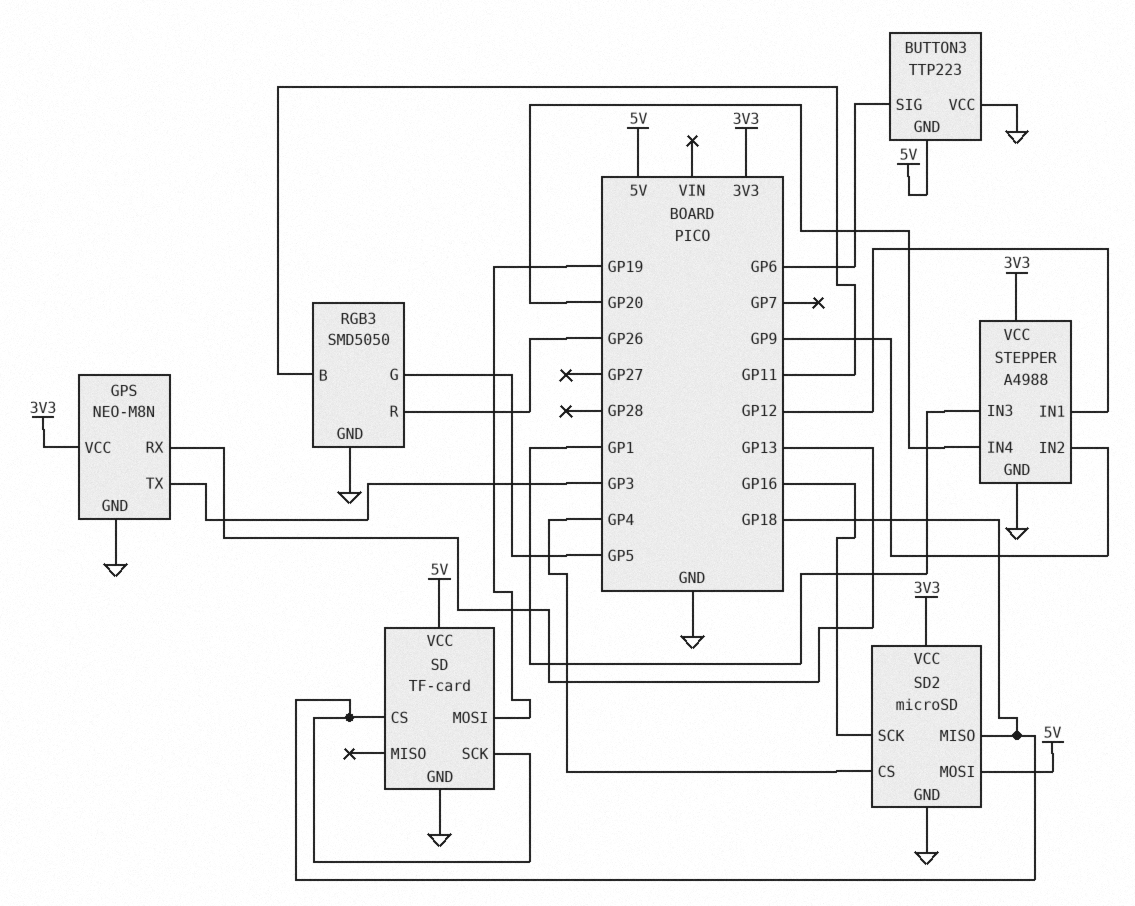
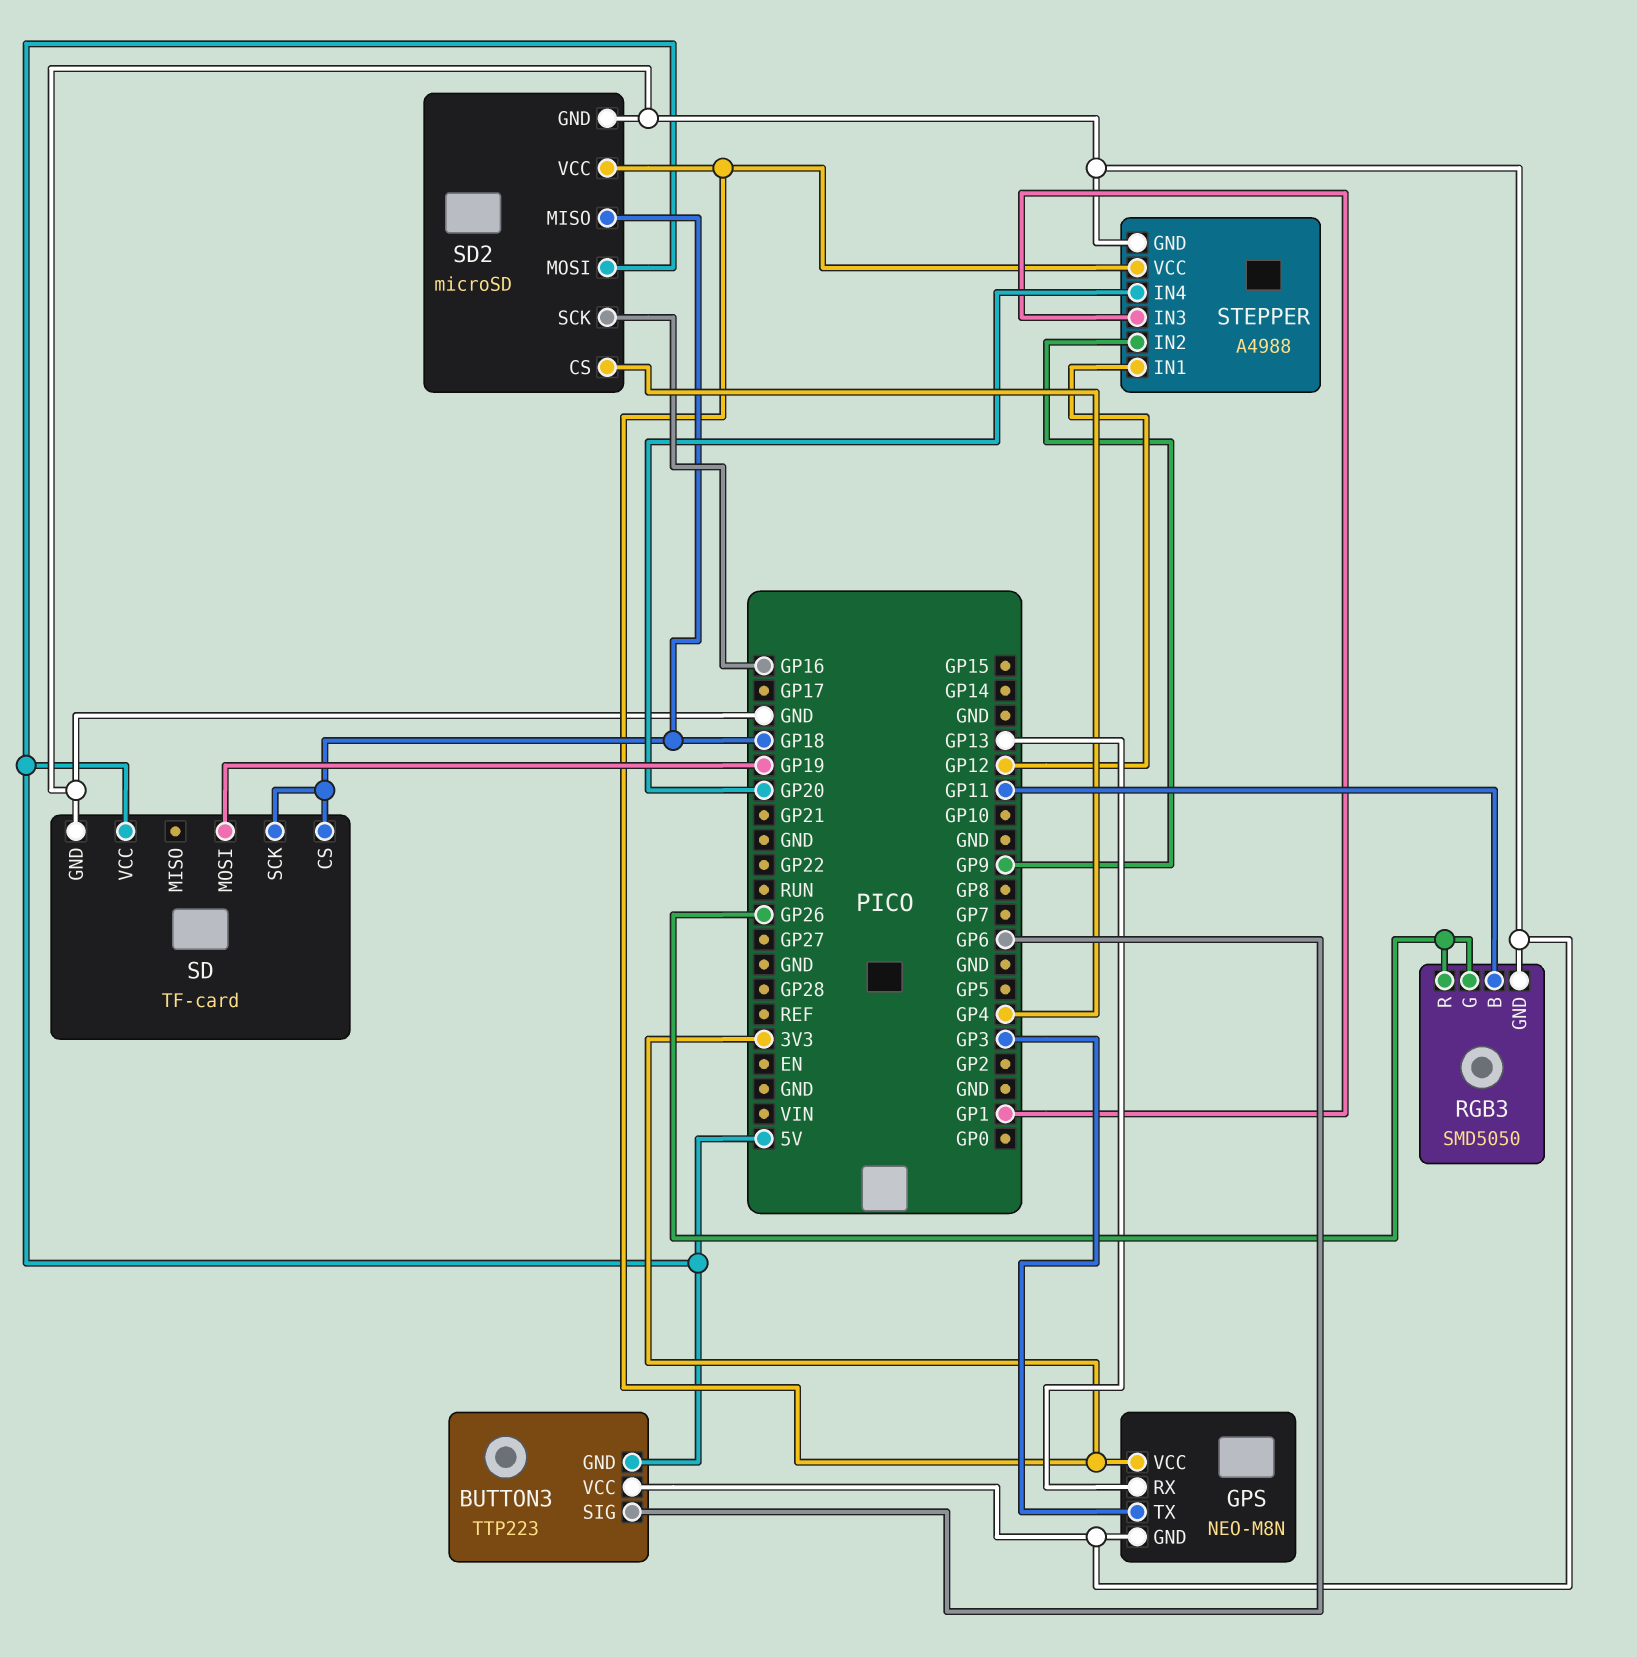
RGB3 pin G: GP5 -> GP26

